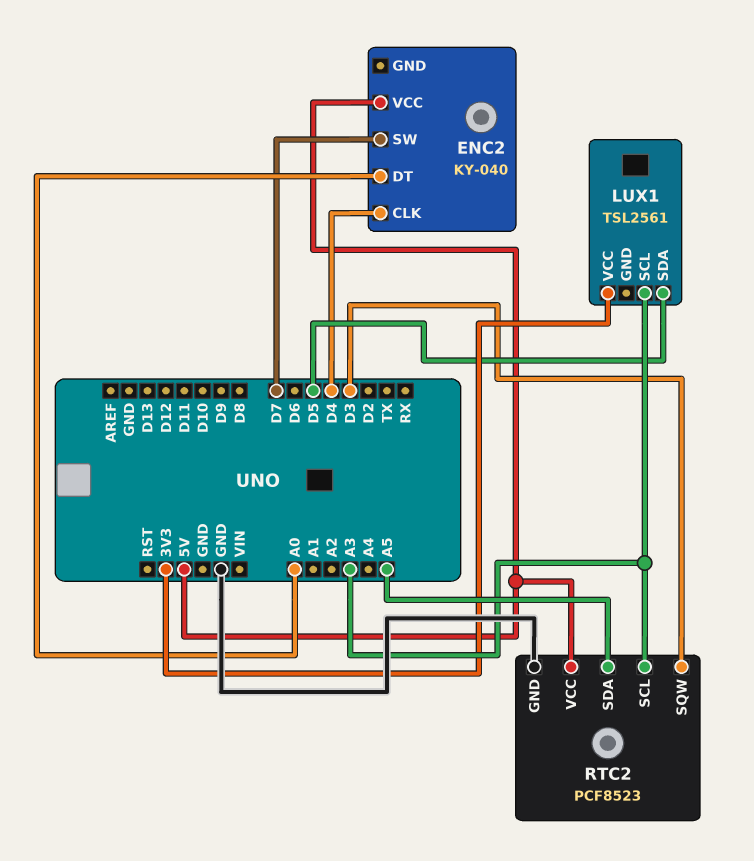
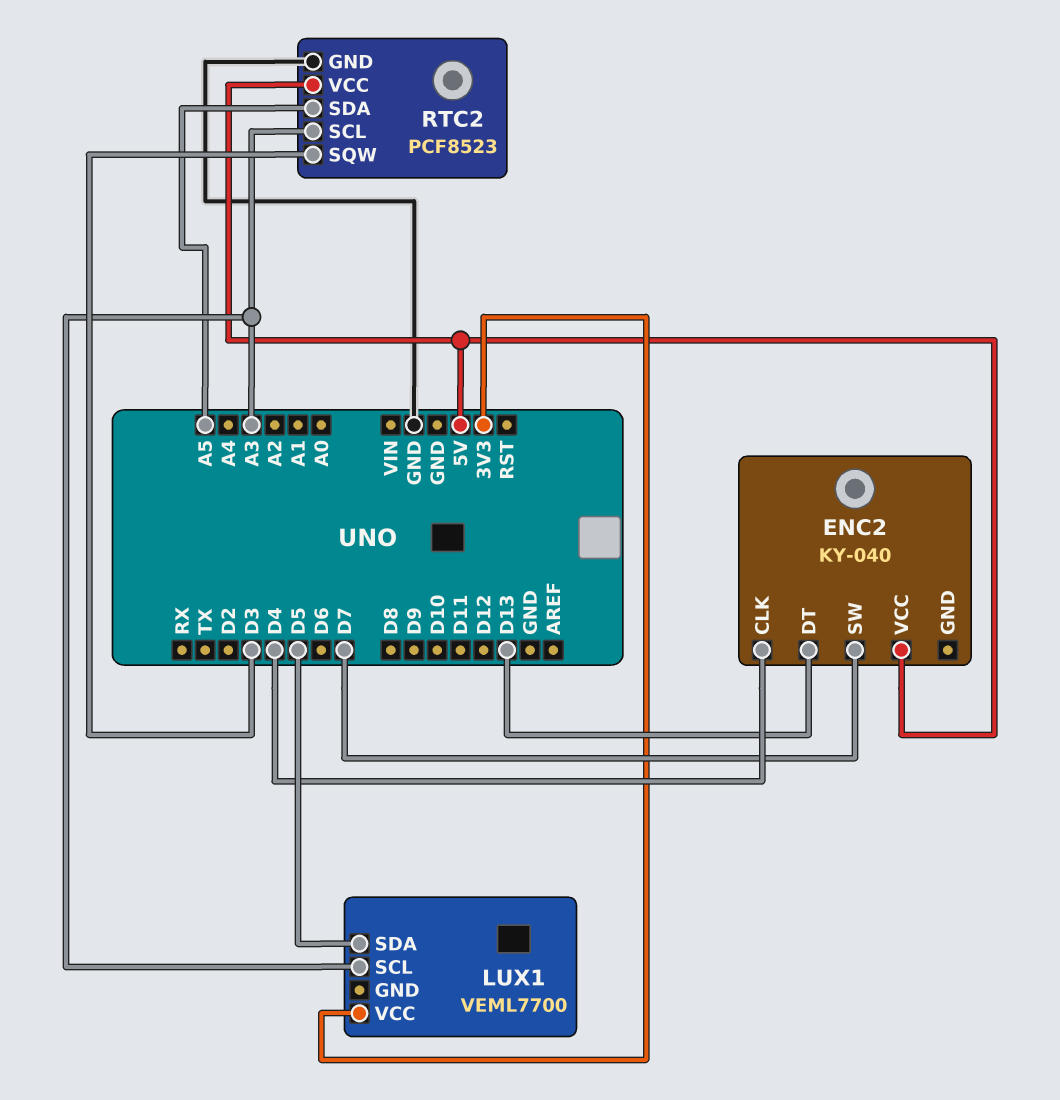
ENC2 pin DT: A0 -> D13
LUX1: TSL2561 -> VEML7700

